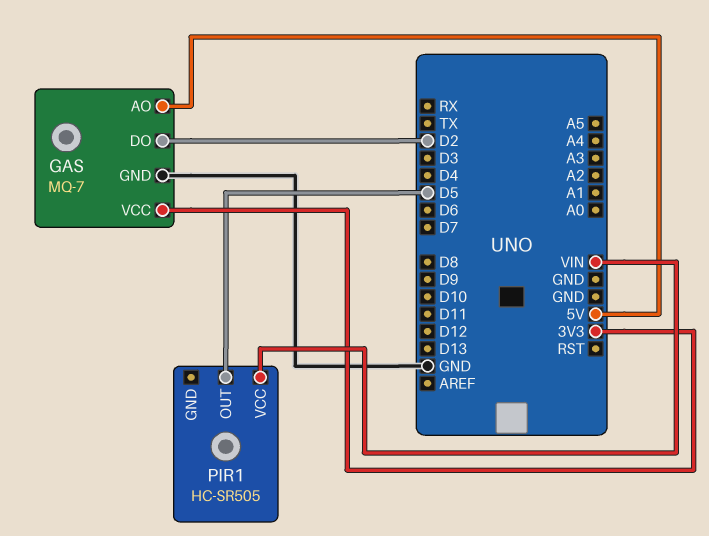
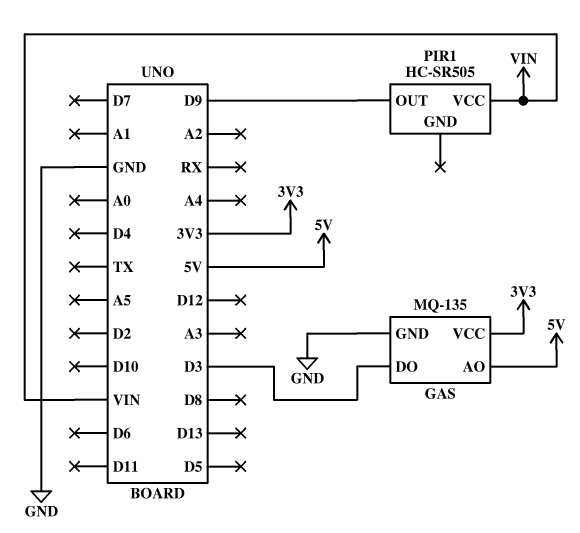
GAS: MQ-7 -> MQ-135
GAS pin DO: D2 -> D3
PIR1 pin OUT: D5 -> D9

